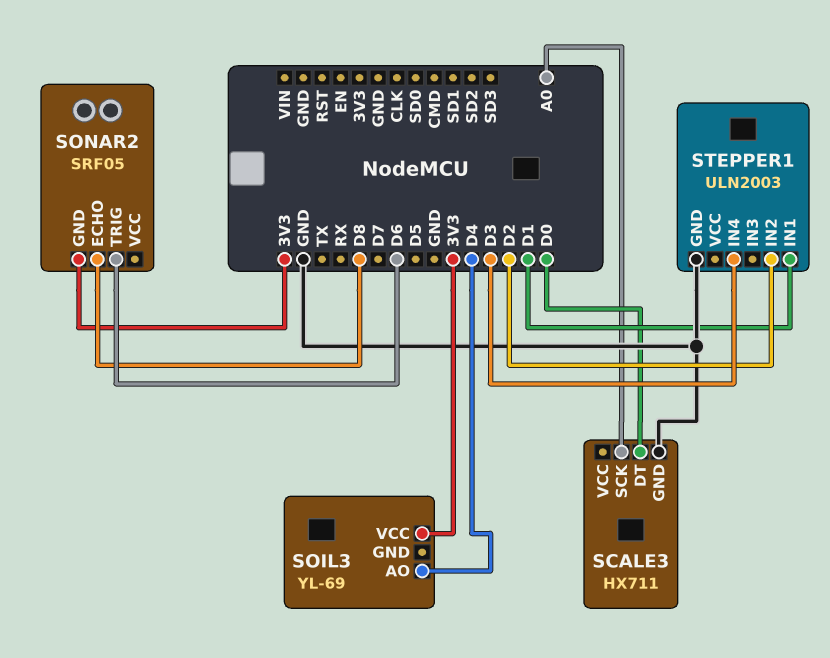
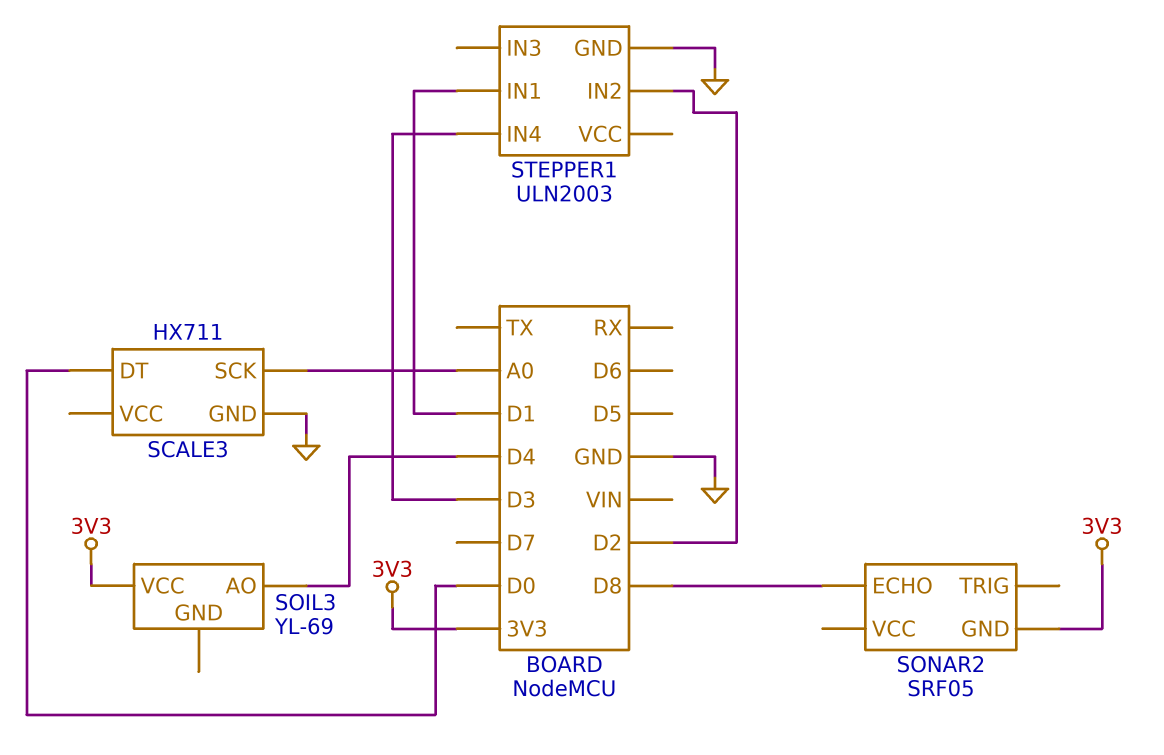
SONAR2 pin TRIG: D6 -> none

